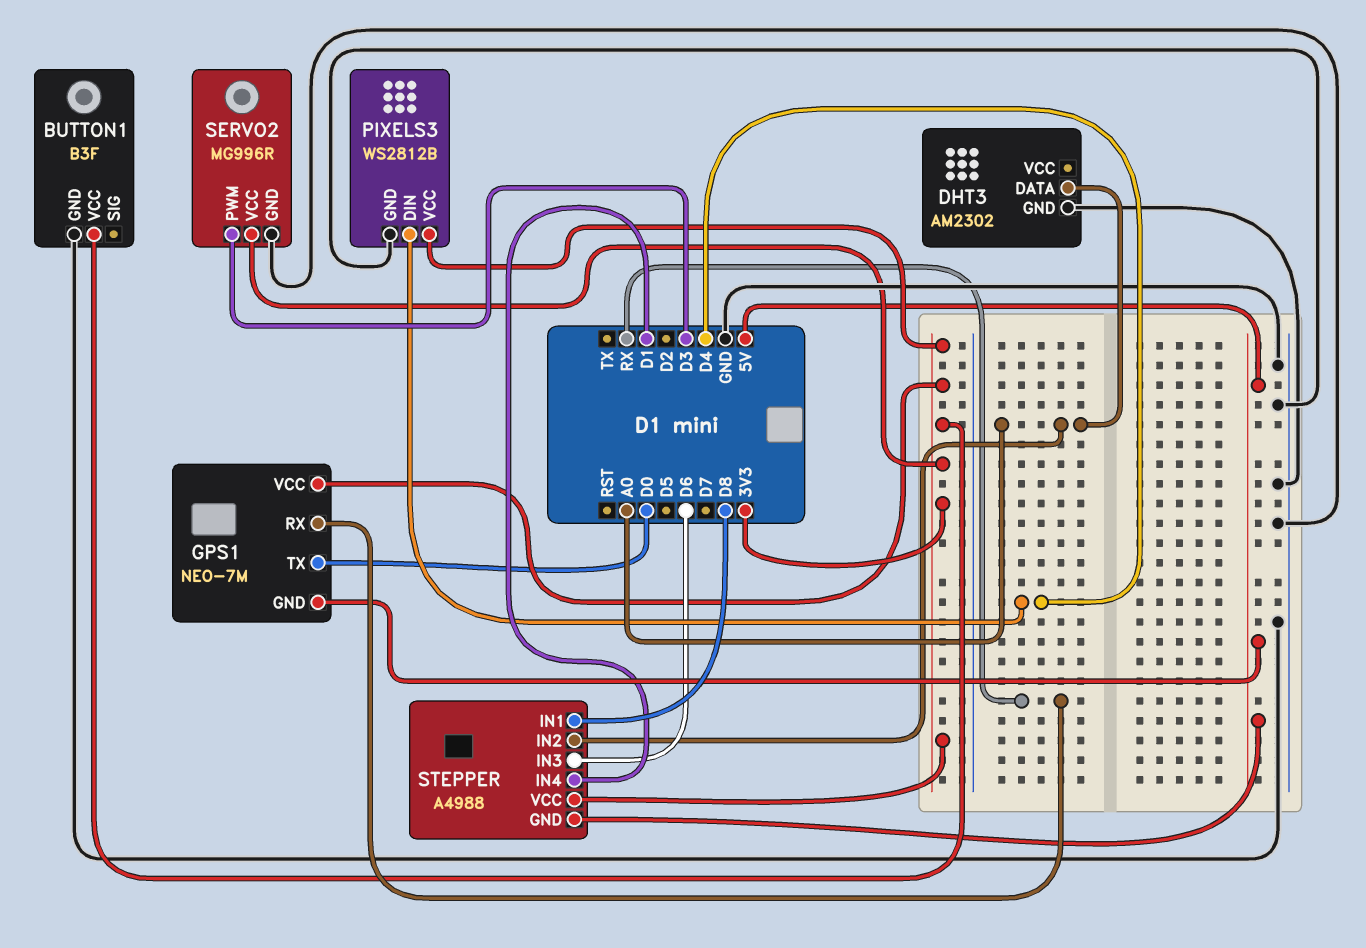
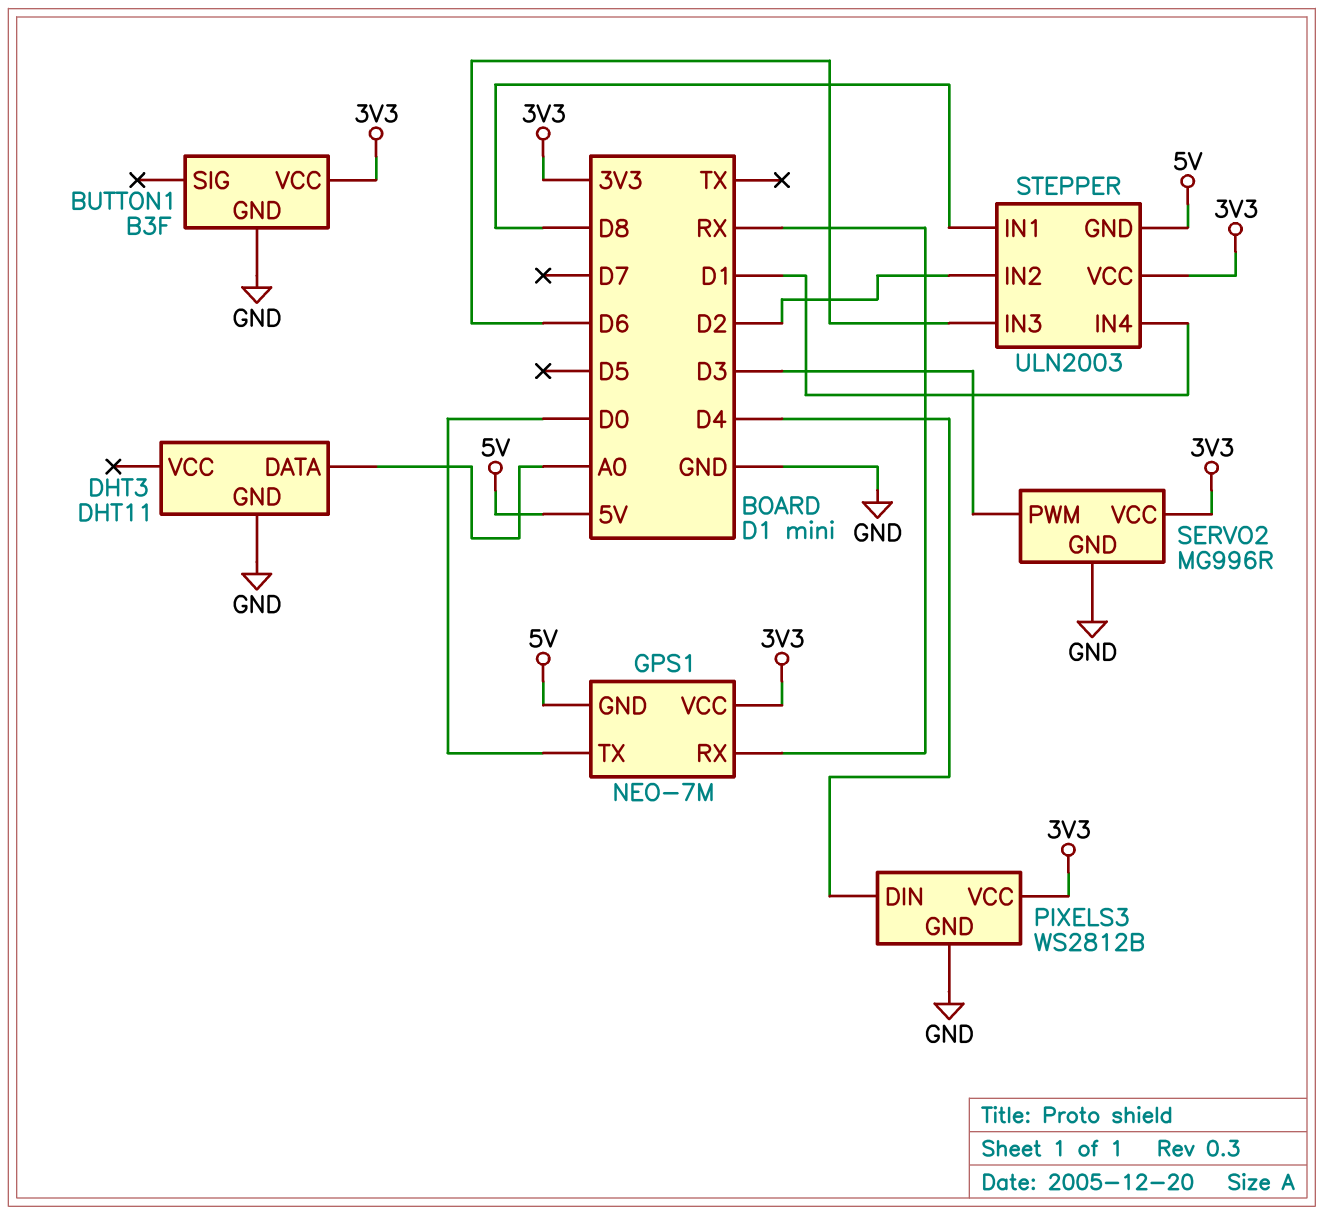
DHT3: AM2302 -> DHT11
STEPPER: A4988 -> ULN2003
STEPPER pin IN2: A0 -> D2

